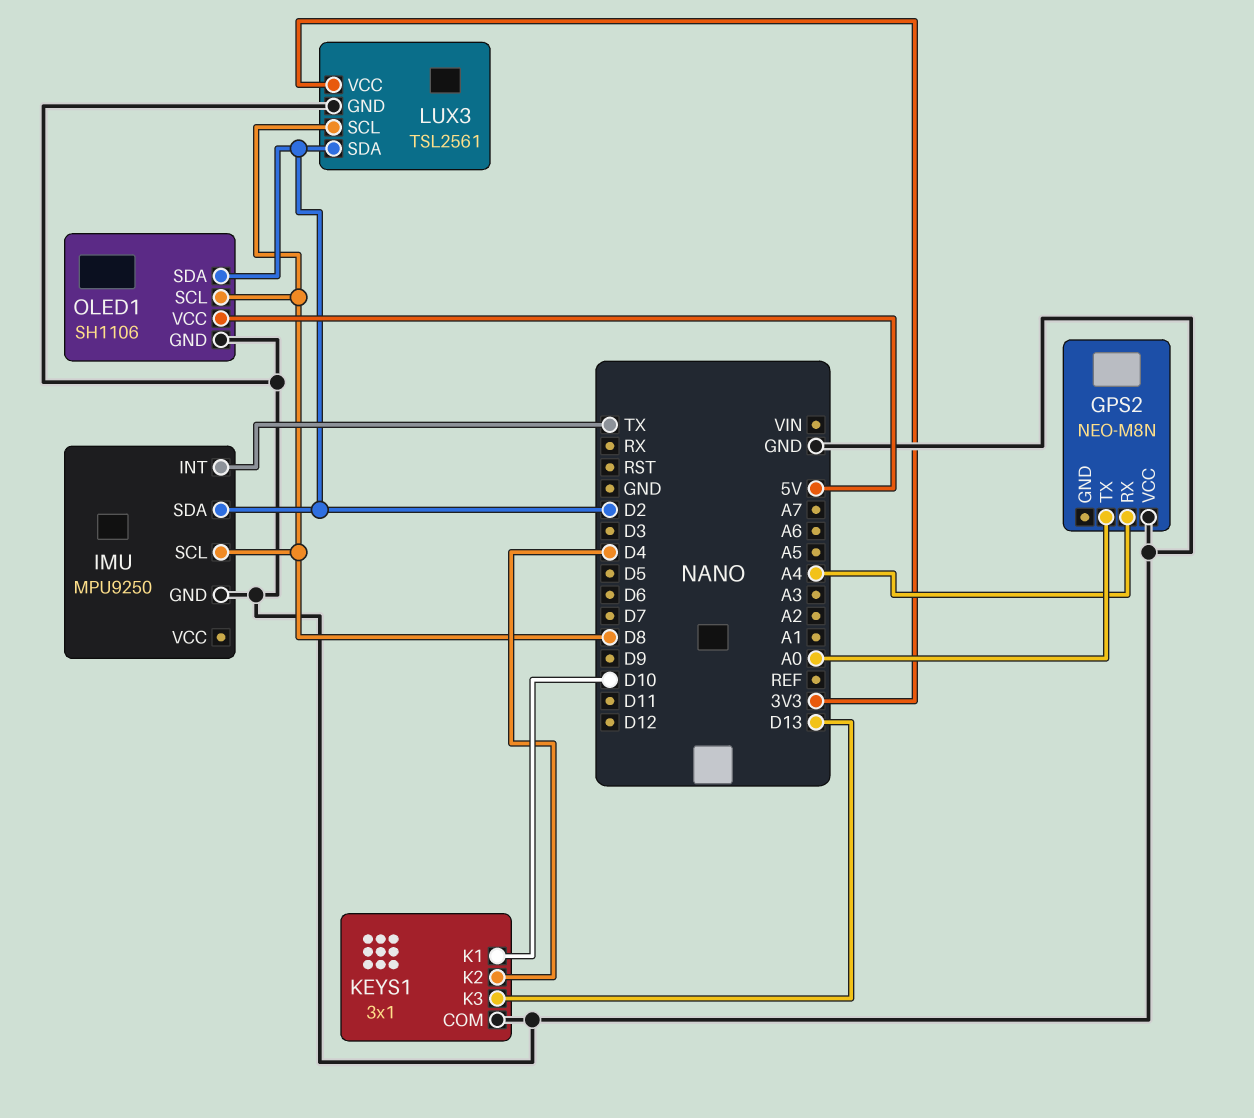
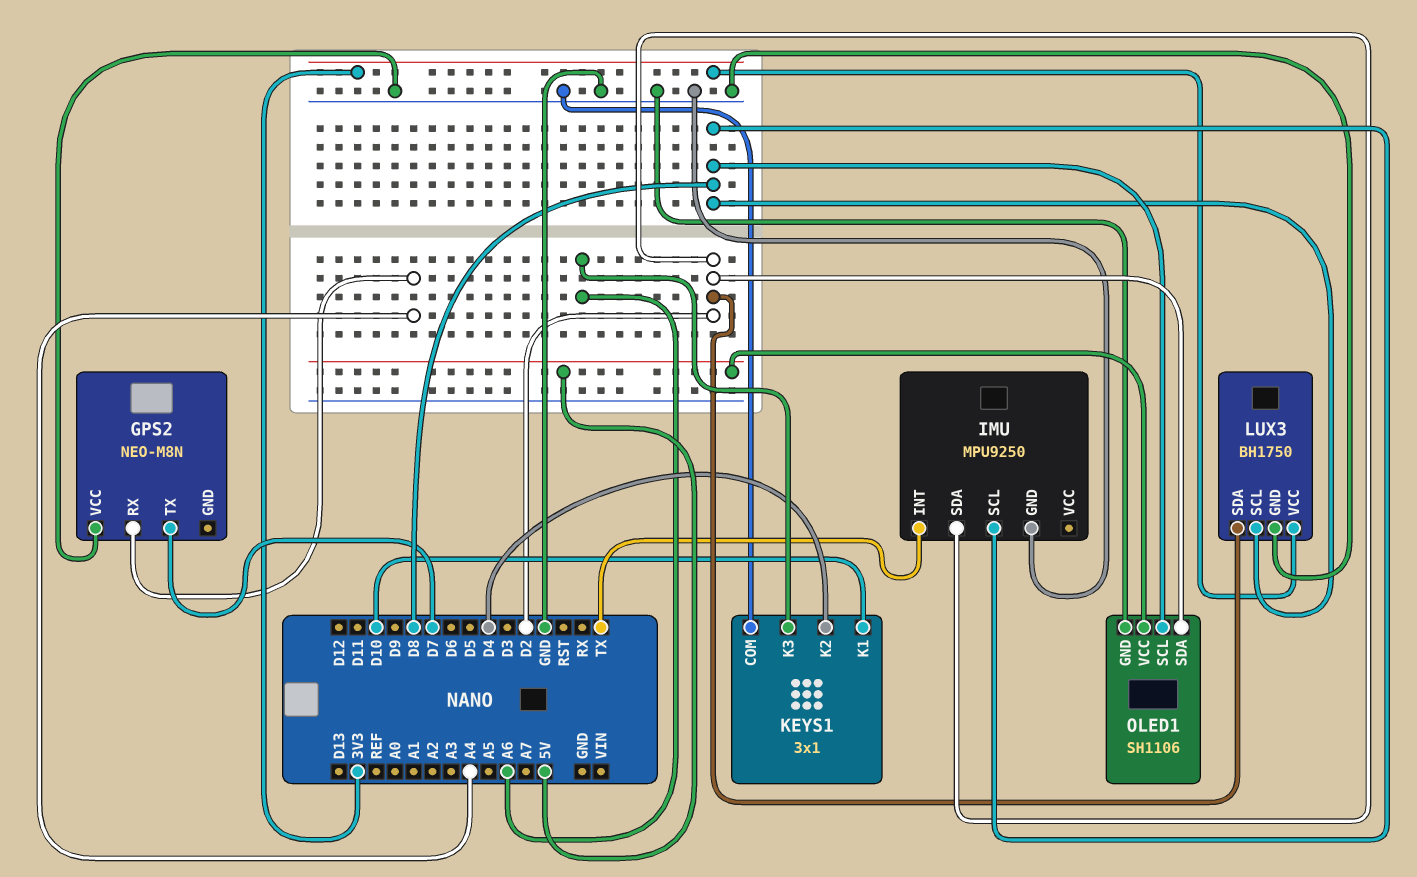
GPS2 pin TX: A0 -> D7
KEYS1 pin K3: D13 -> A6
LUX3: TSL2561 -> BH1750

